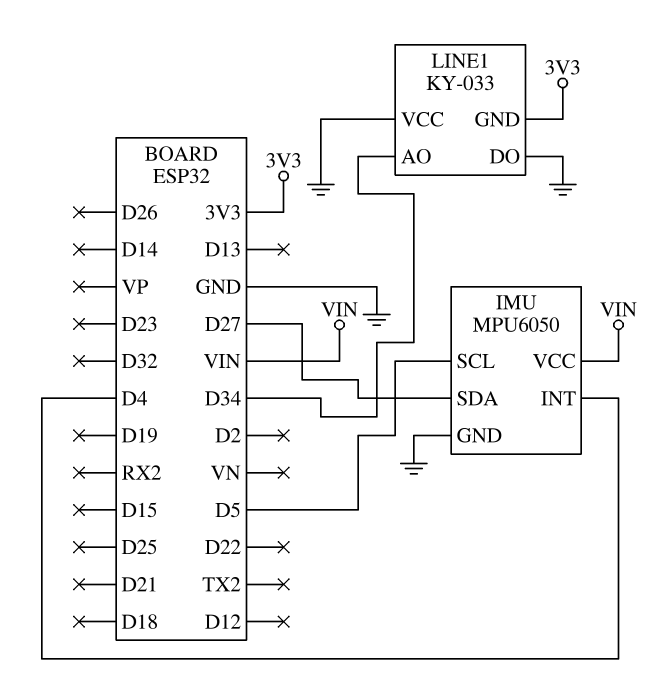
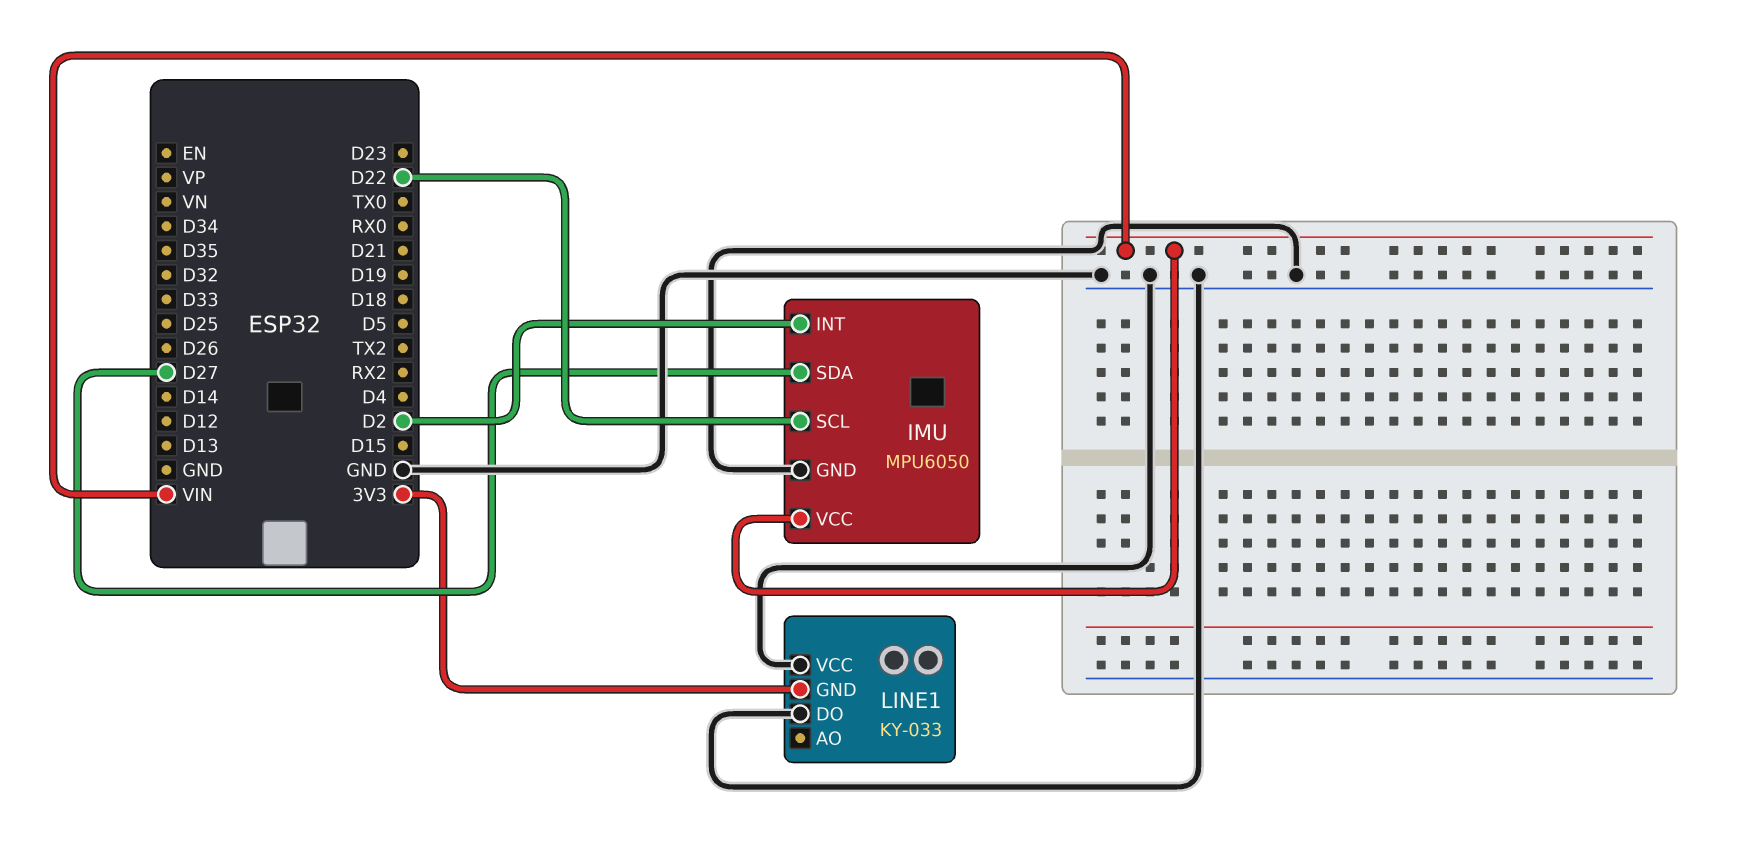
IMU pin INT: D4 -> D2
IMU pin SCL: D5 -> D22
LINE1 pin AO: D34 -> none

